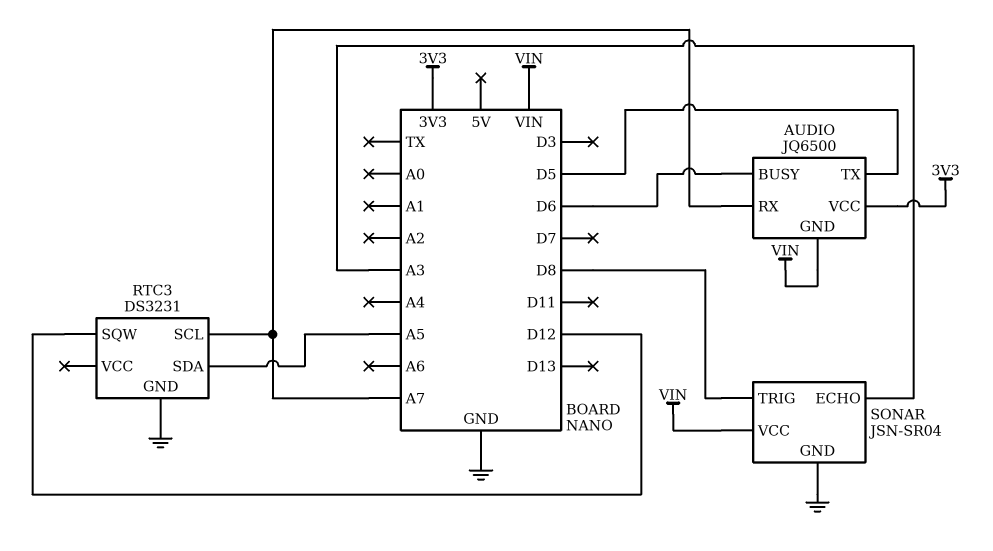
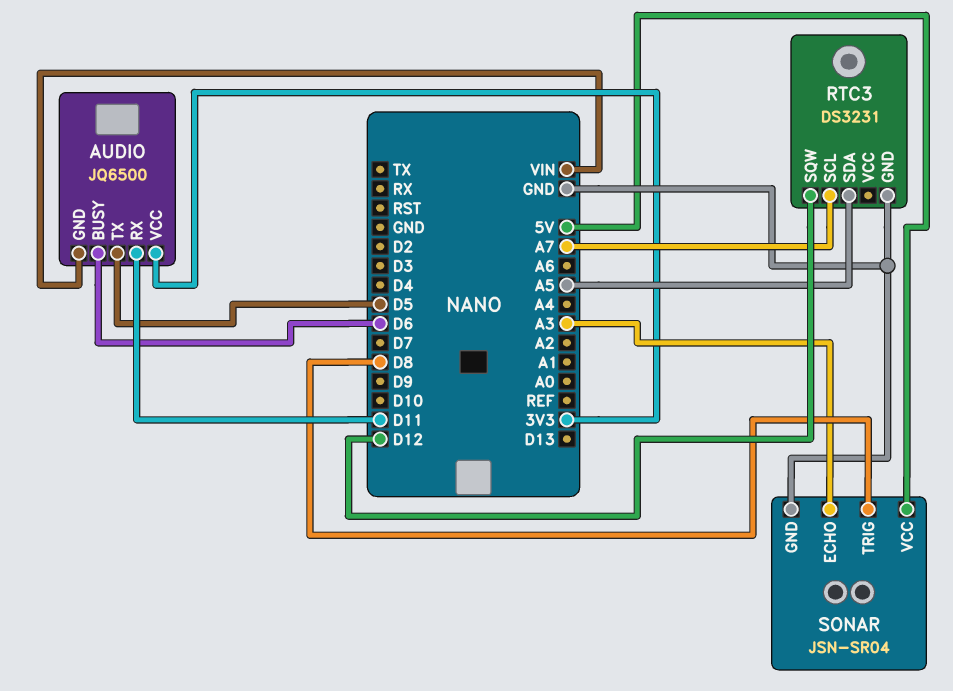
AUDIO pin RX: A7 -> D11
SONAR pin VCC: VIN -> 5V

